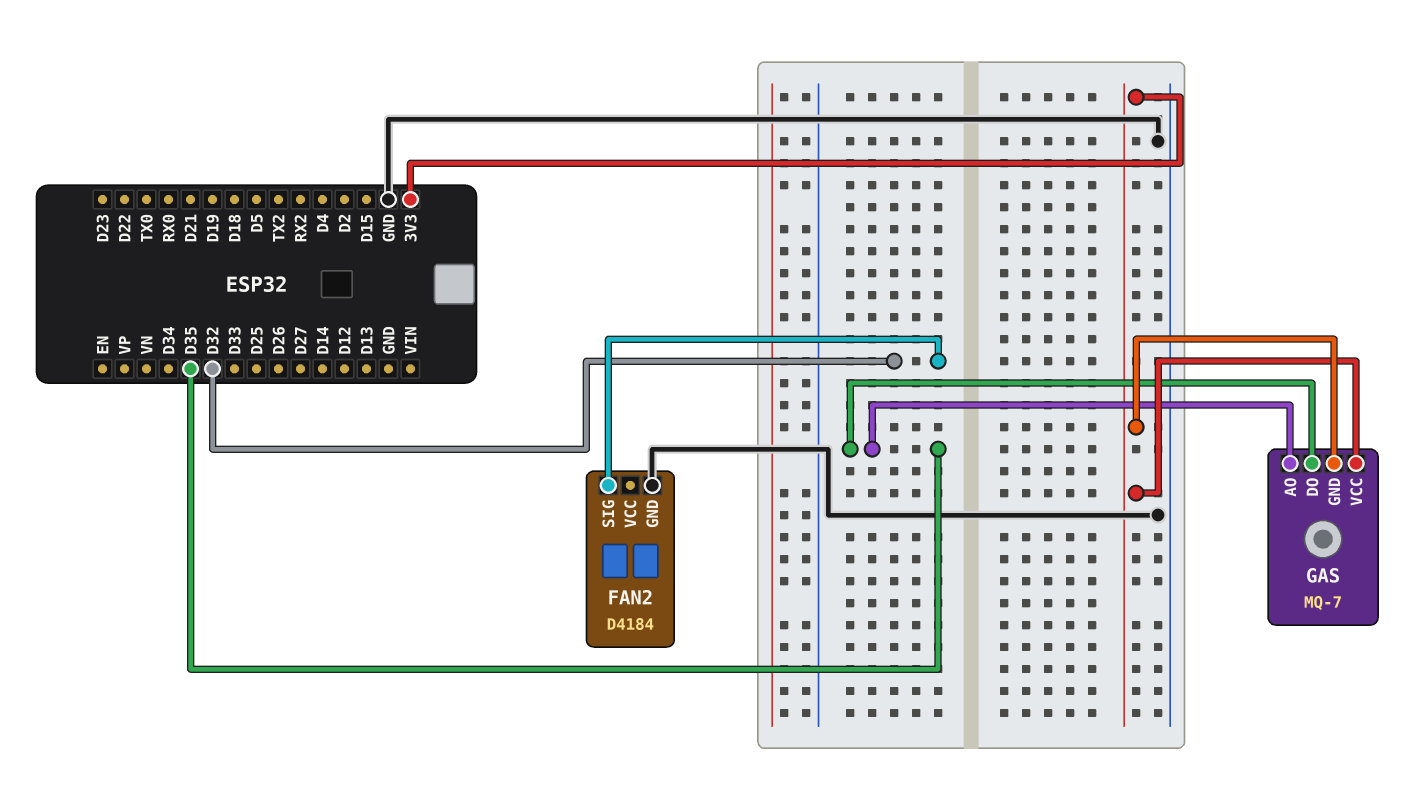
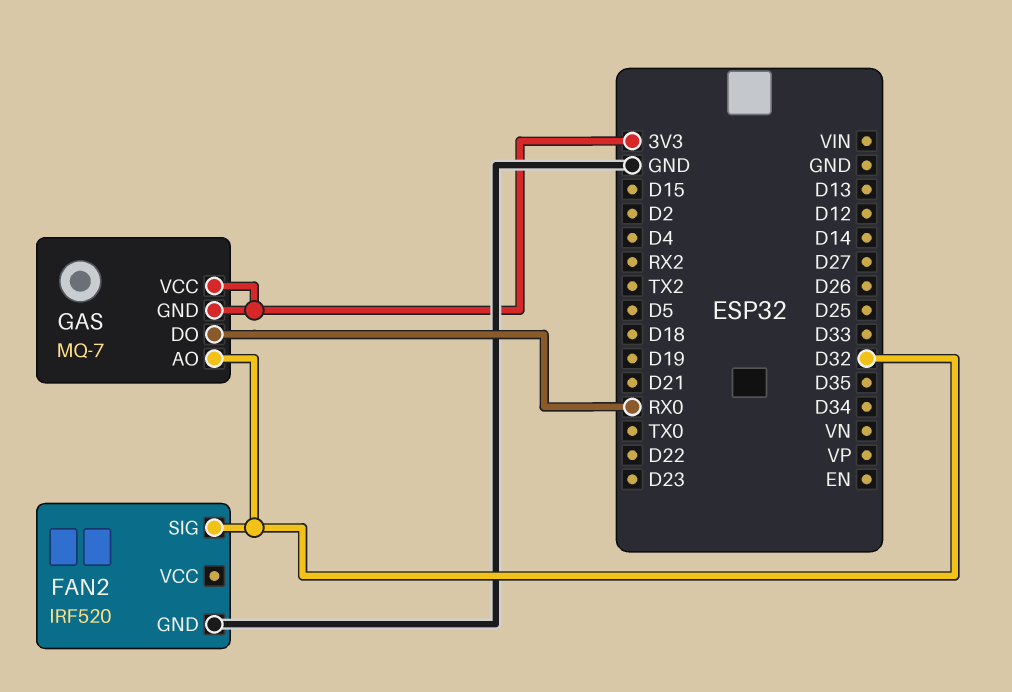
FAN2: D4184 -> IRF520
GAS pin AO: D35 -> D32
GAS pin DO: D35 -> RX0

